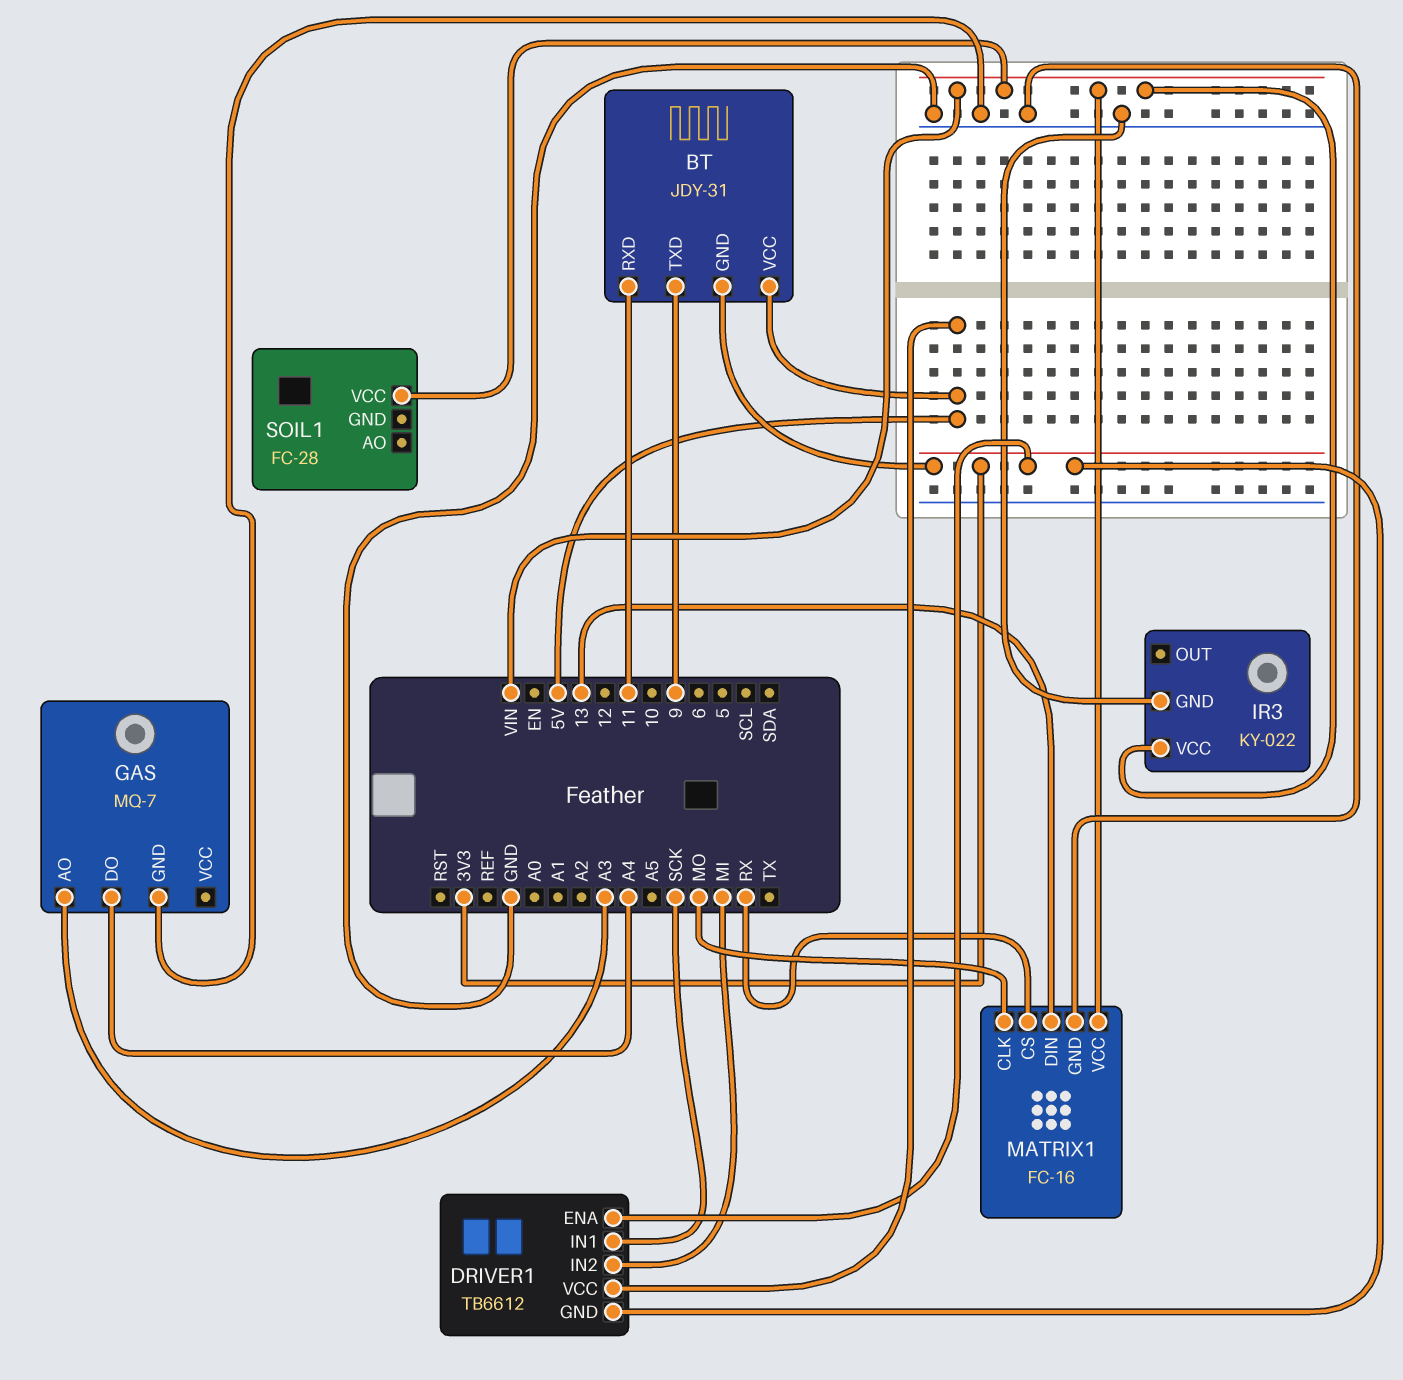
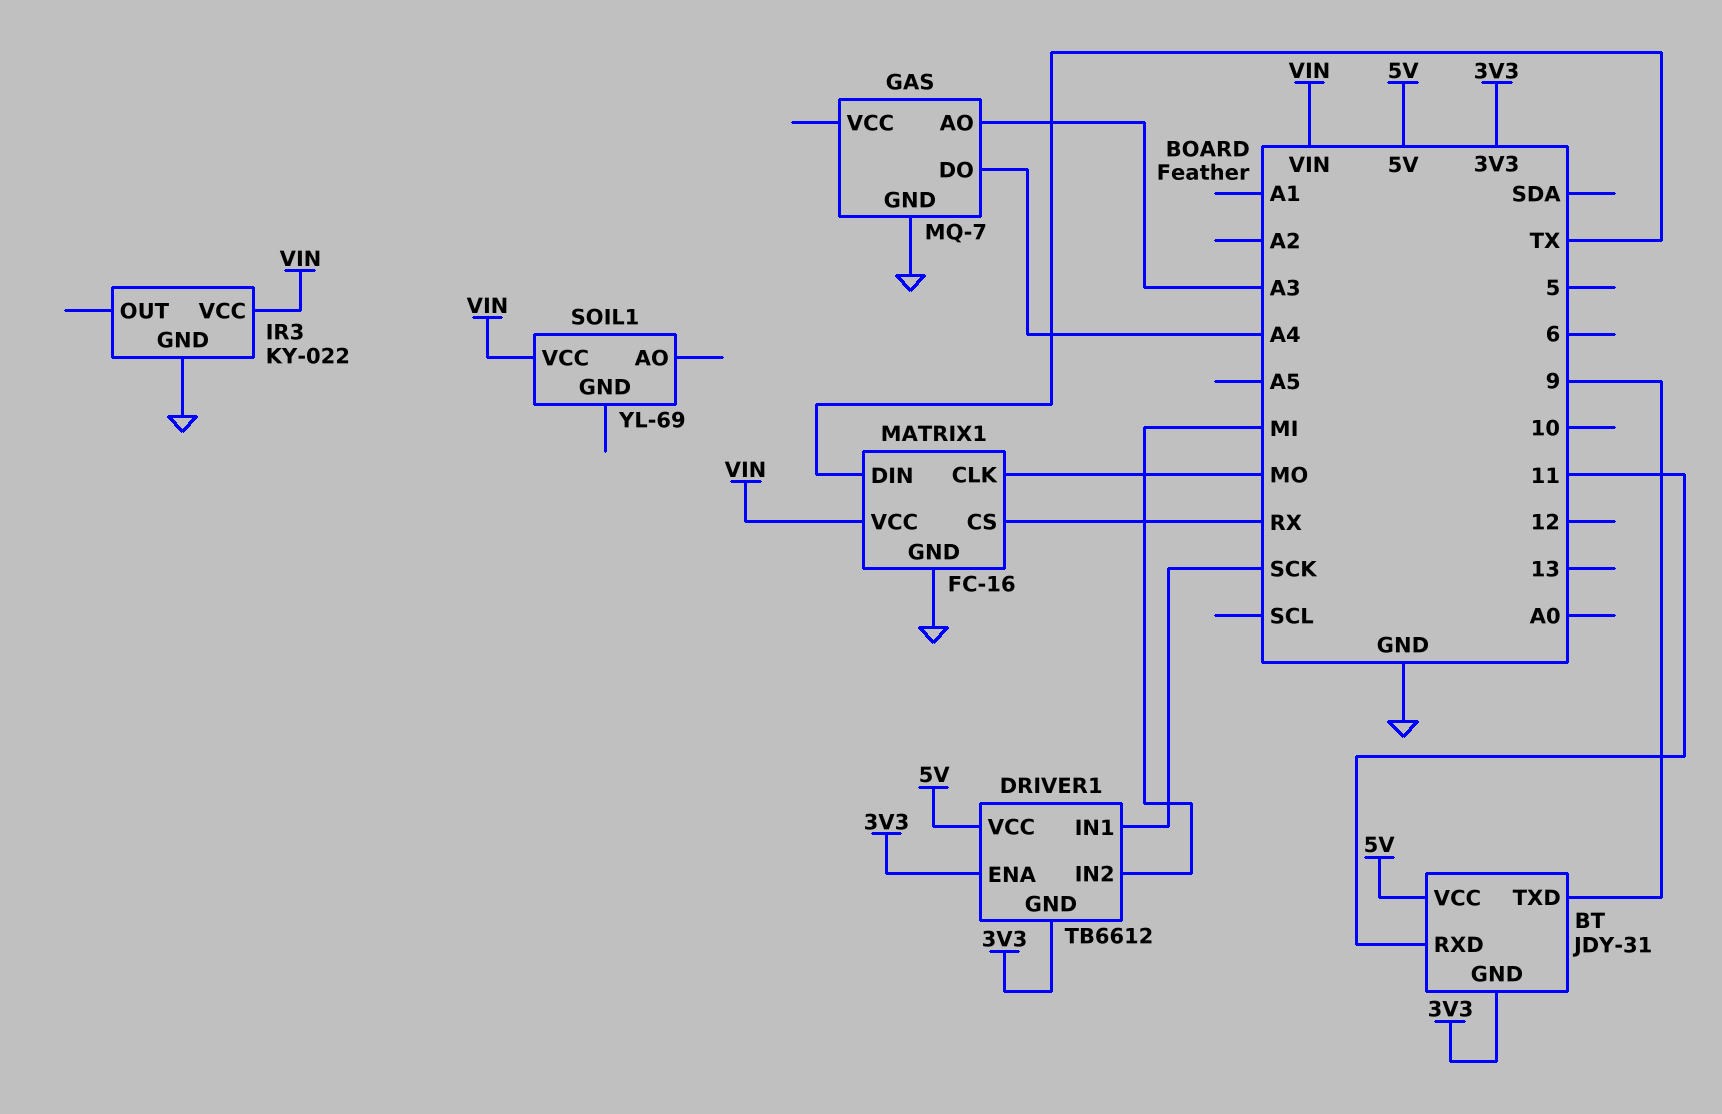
MATRIX1 pin DIN: 13 -> TX
SOIL1: FC-28 -> YL-69

